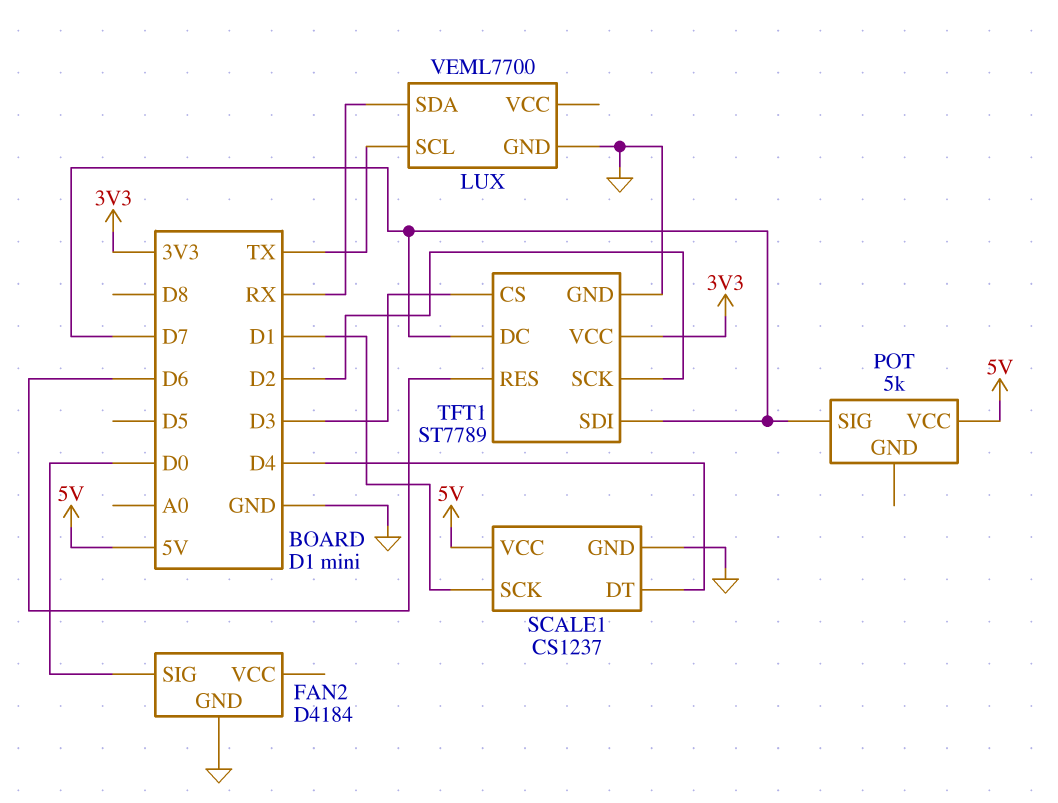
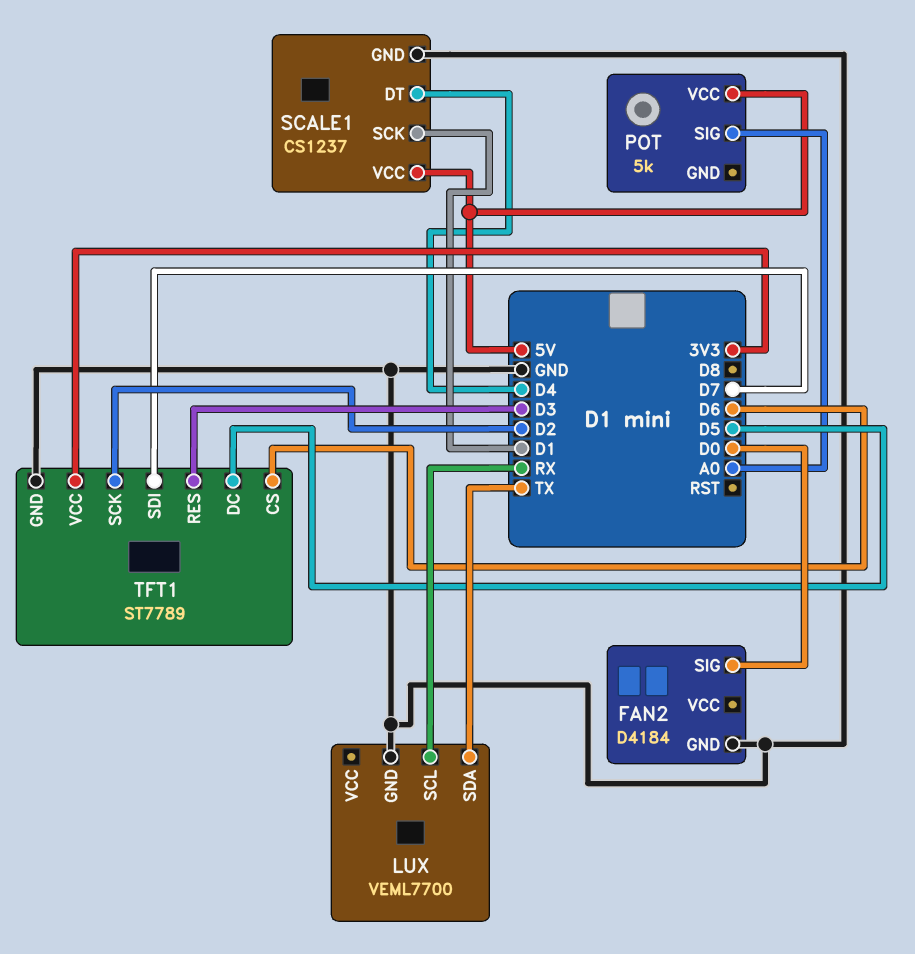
LUX pin SCL: TX -> RX
LUX pin SDA: RX -> TX
POT pin SIG: D7 -> A0
TFT1 pin CS: D3 -> D6
TFT1 pin DC: D7 -> D5
TFT1 pin RES: D6 -> D3

